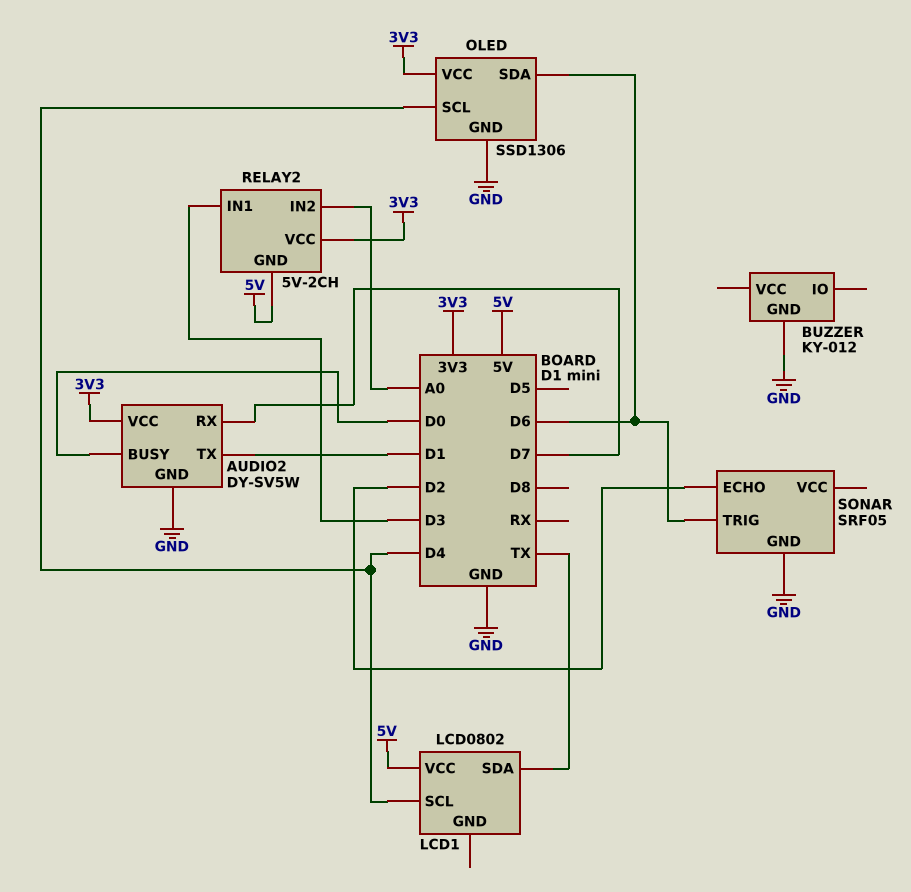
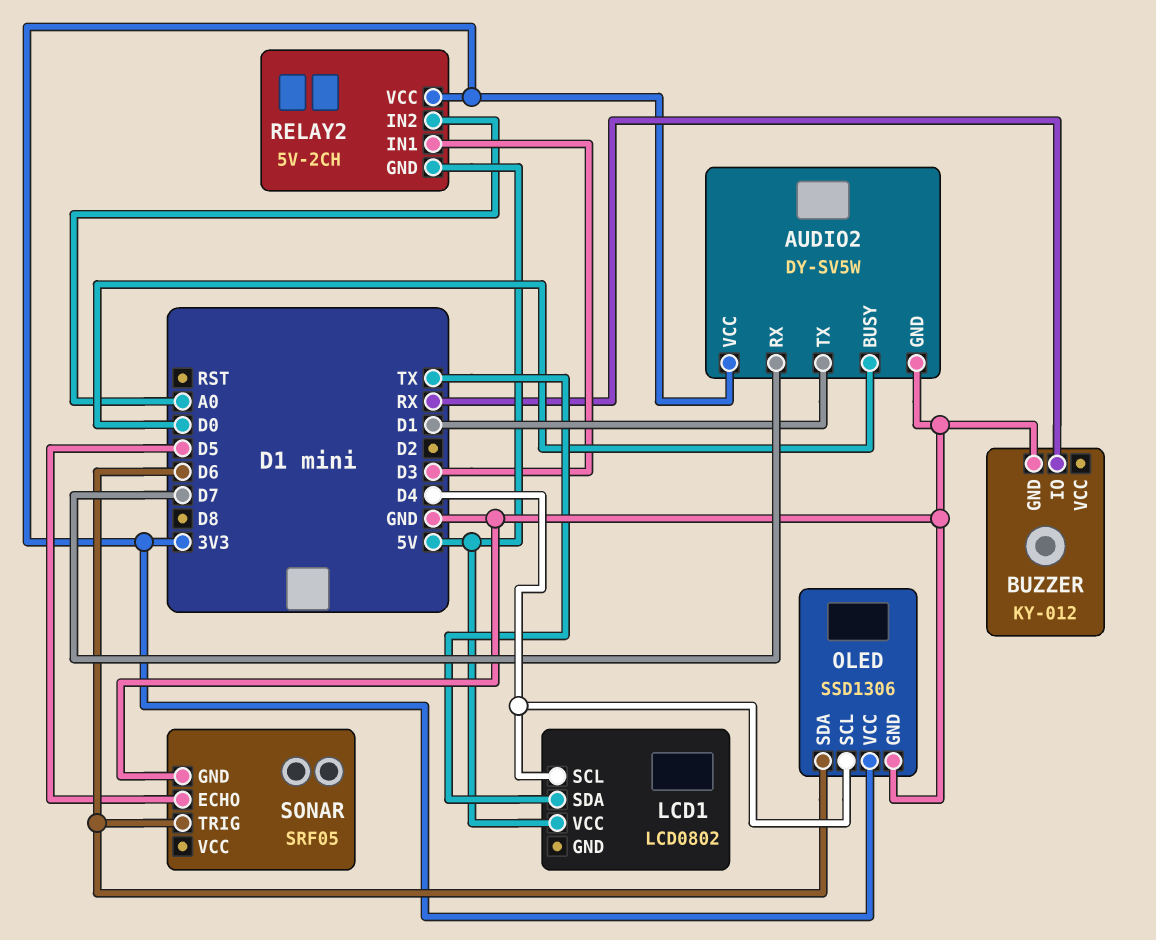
BUZZER pin IO: none -> RX
SONAR pin ECHO: D2 -> D5

